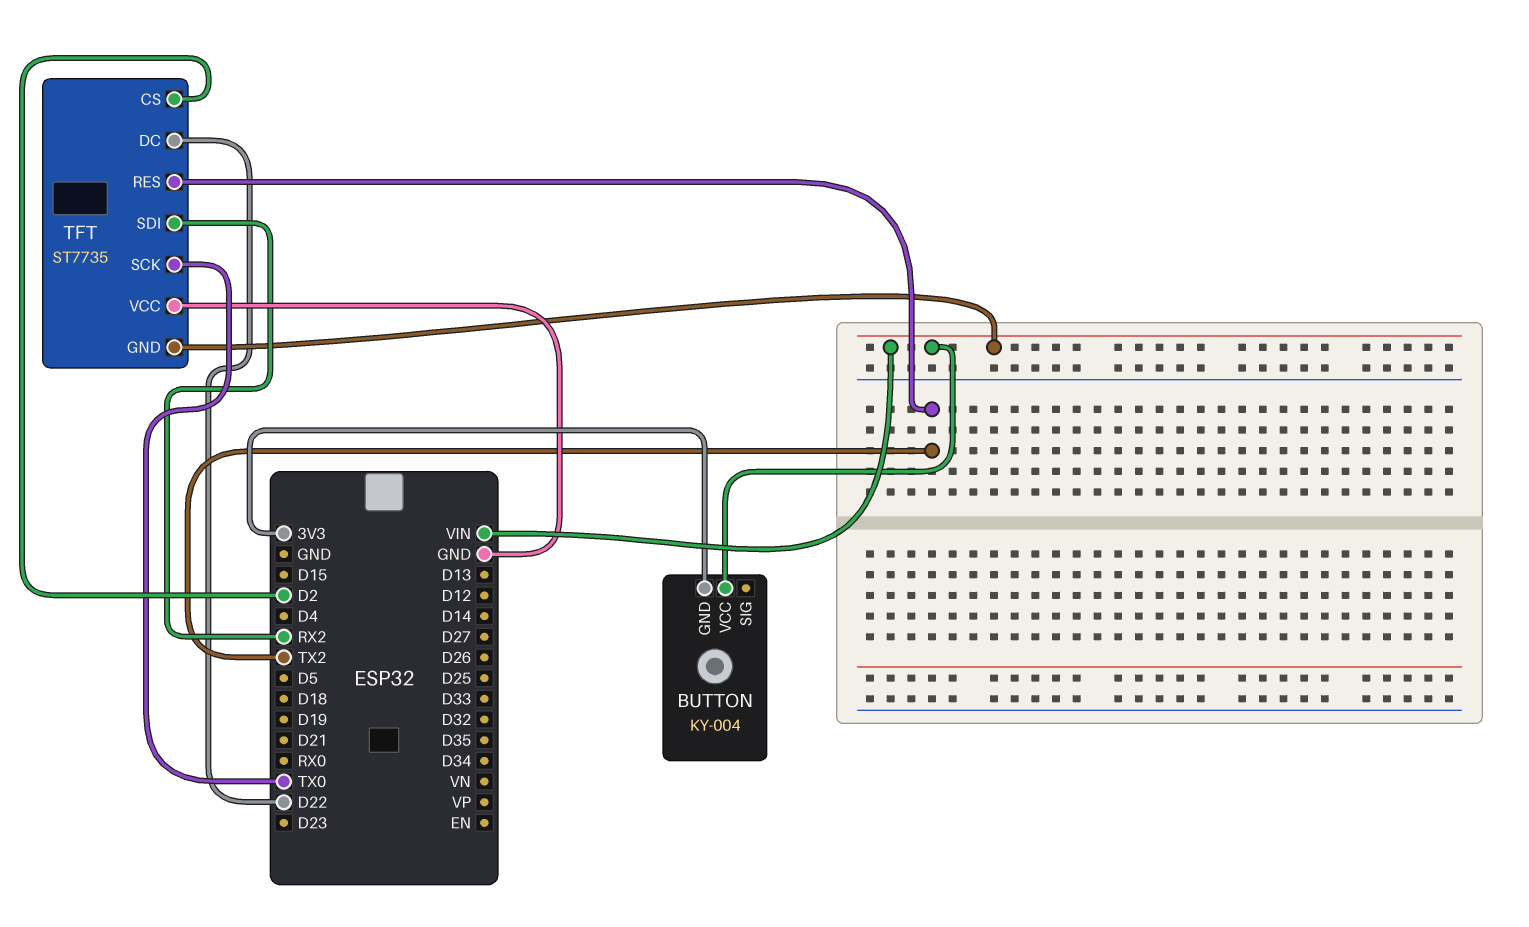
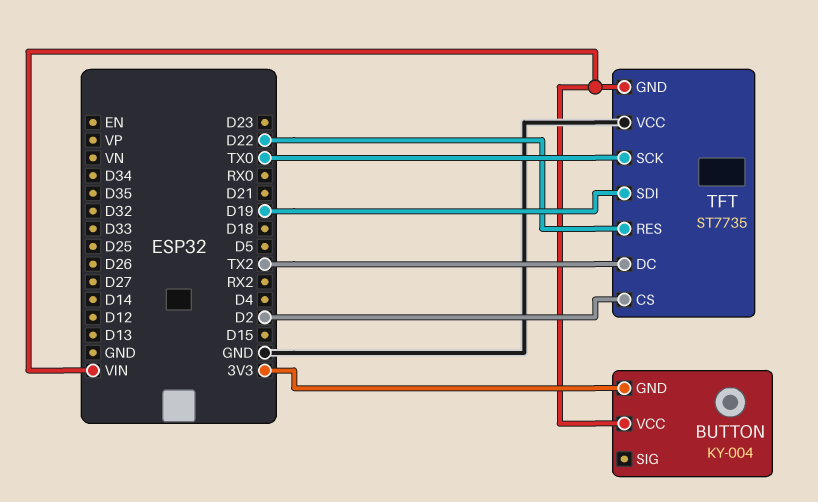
TFT pin DC: D22 -> TX2
TFT pin RES: TX2 -> D22
TFT pin SDI: RX2 -> D19

